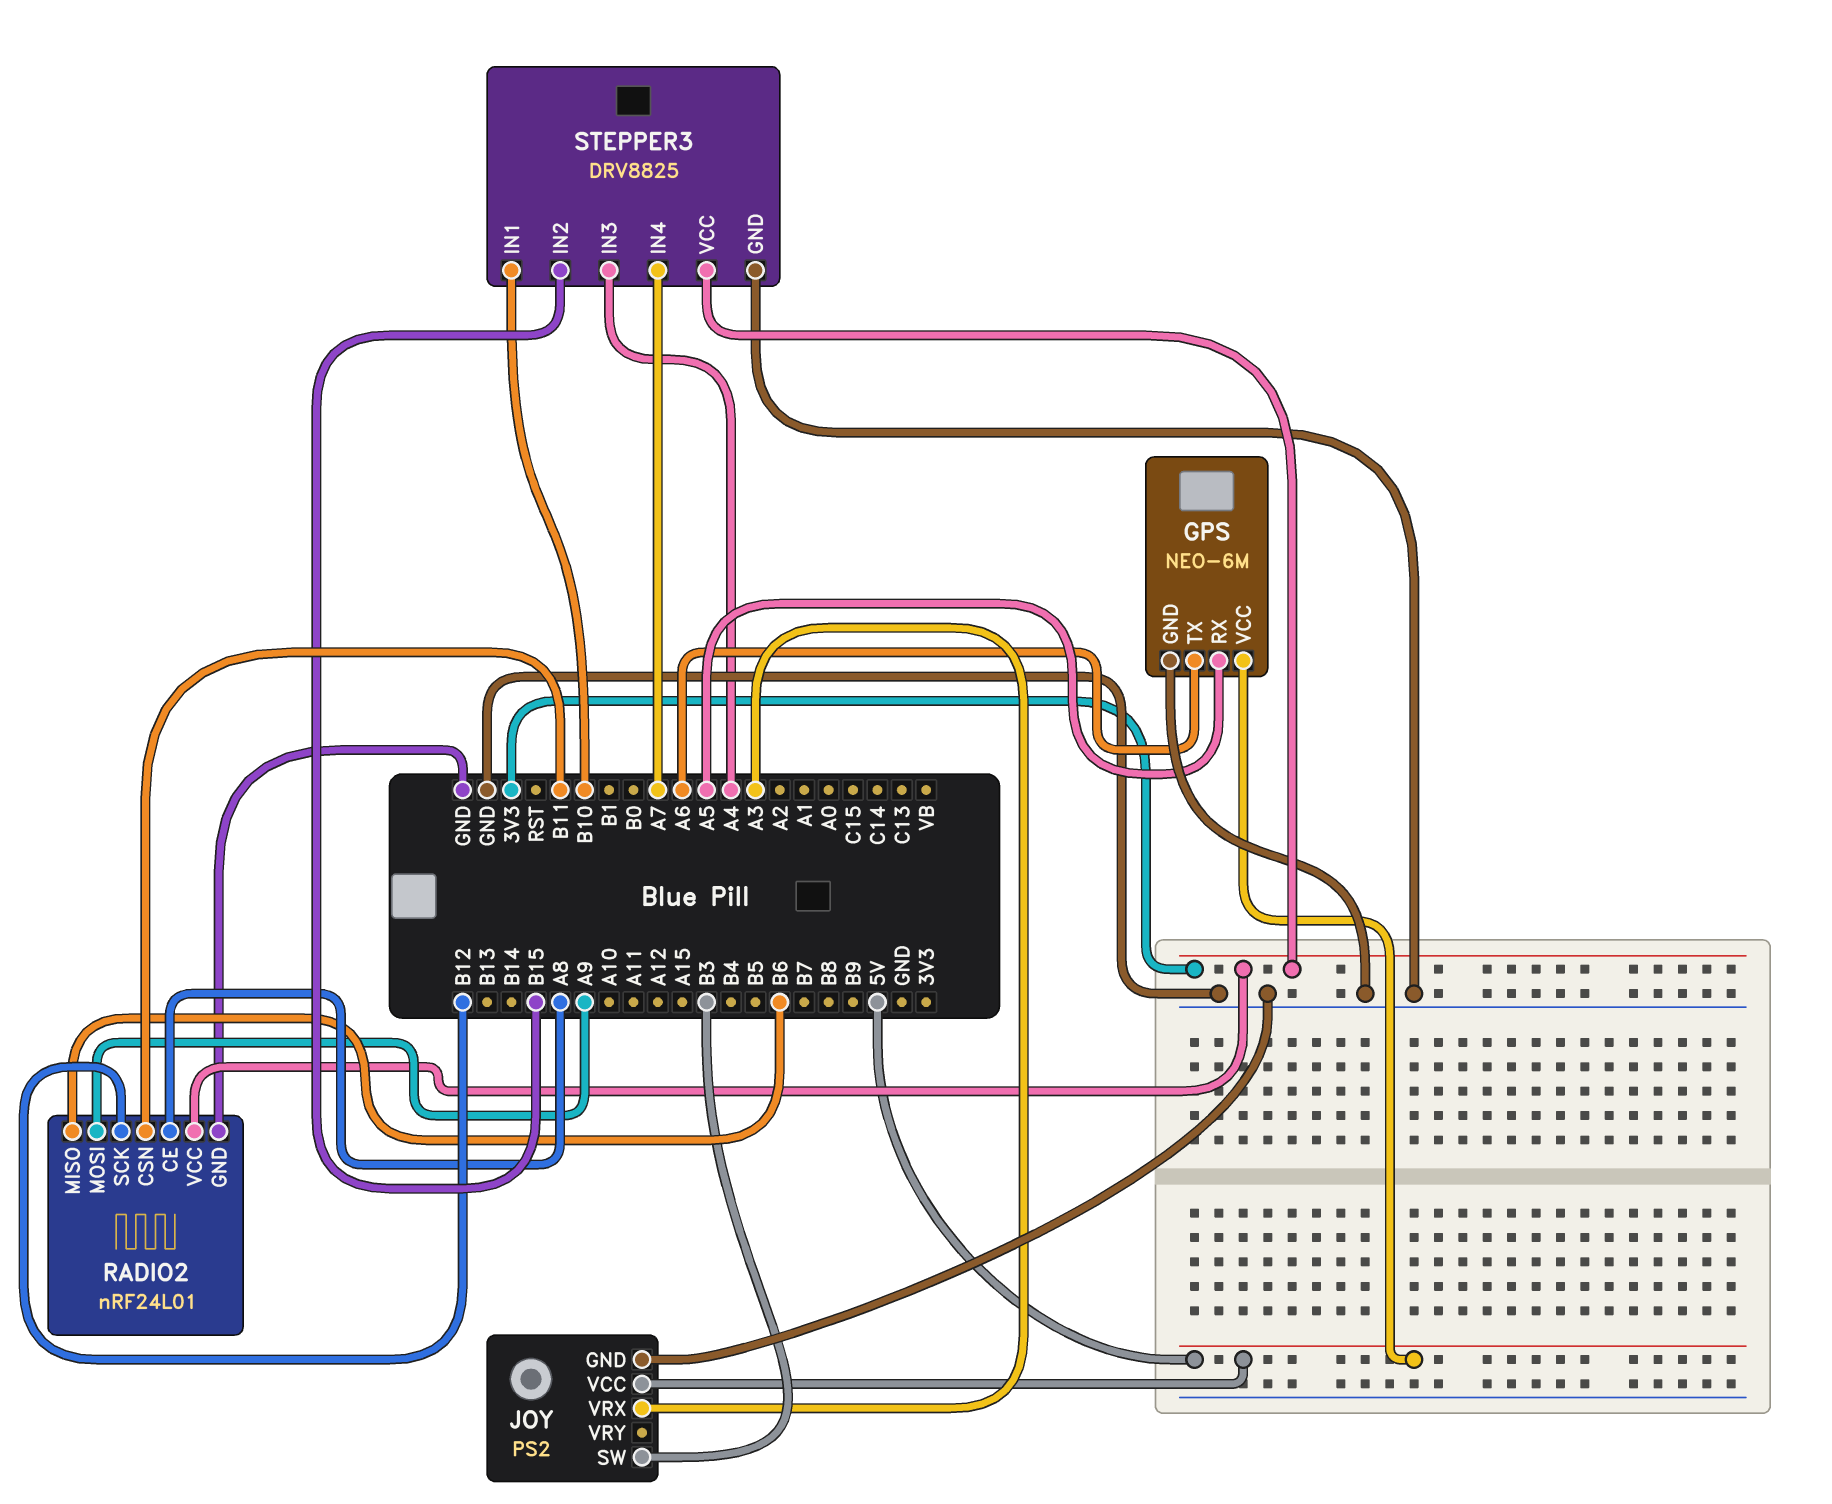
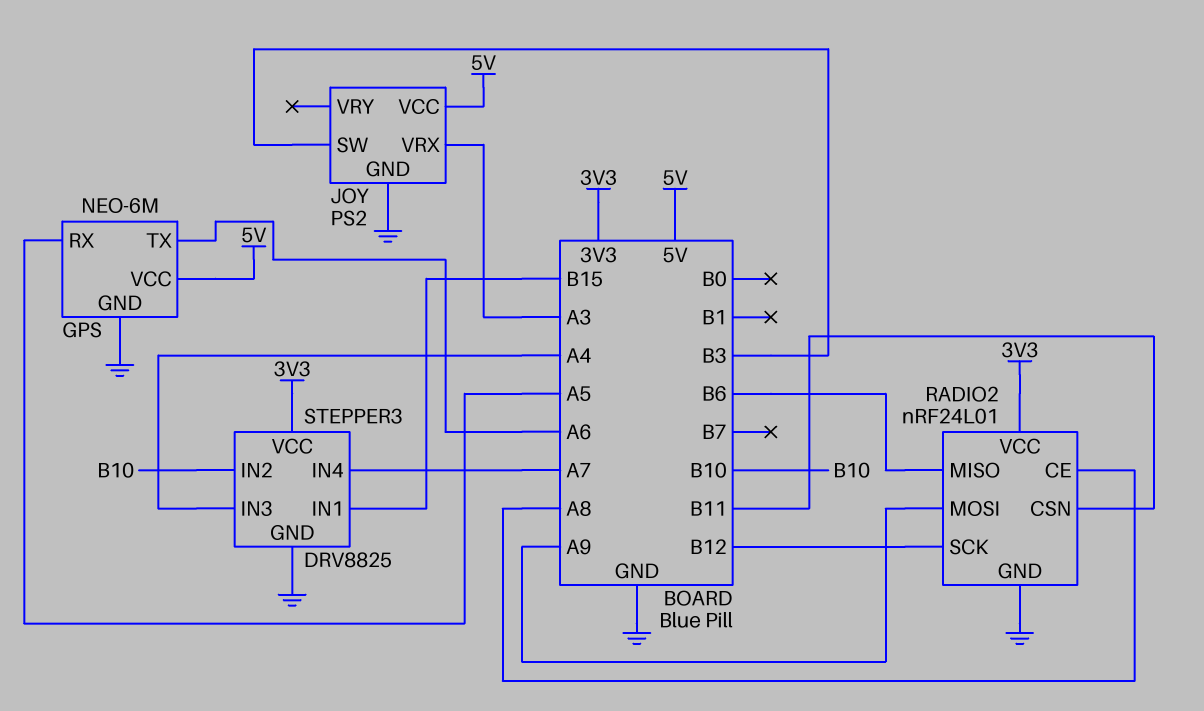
STEPPER3 pin IN1: B10 -> B15
STEPPER3 pin IN2: B15 -> B10

